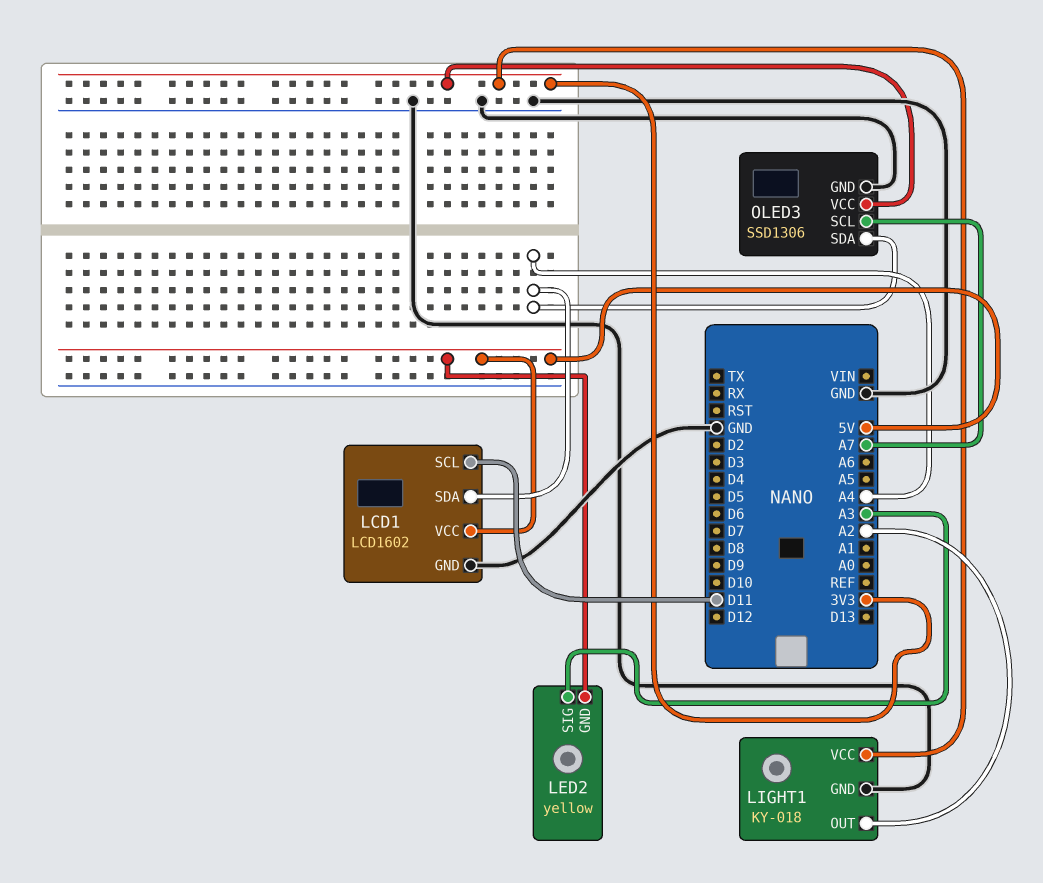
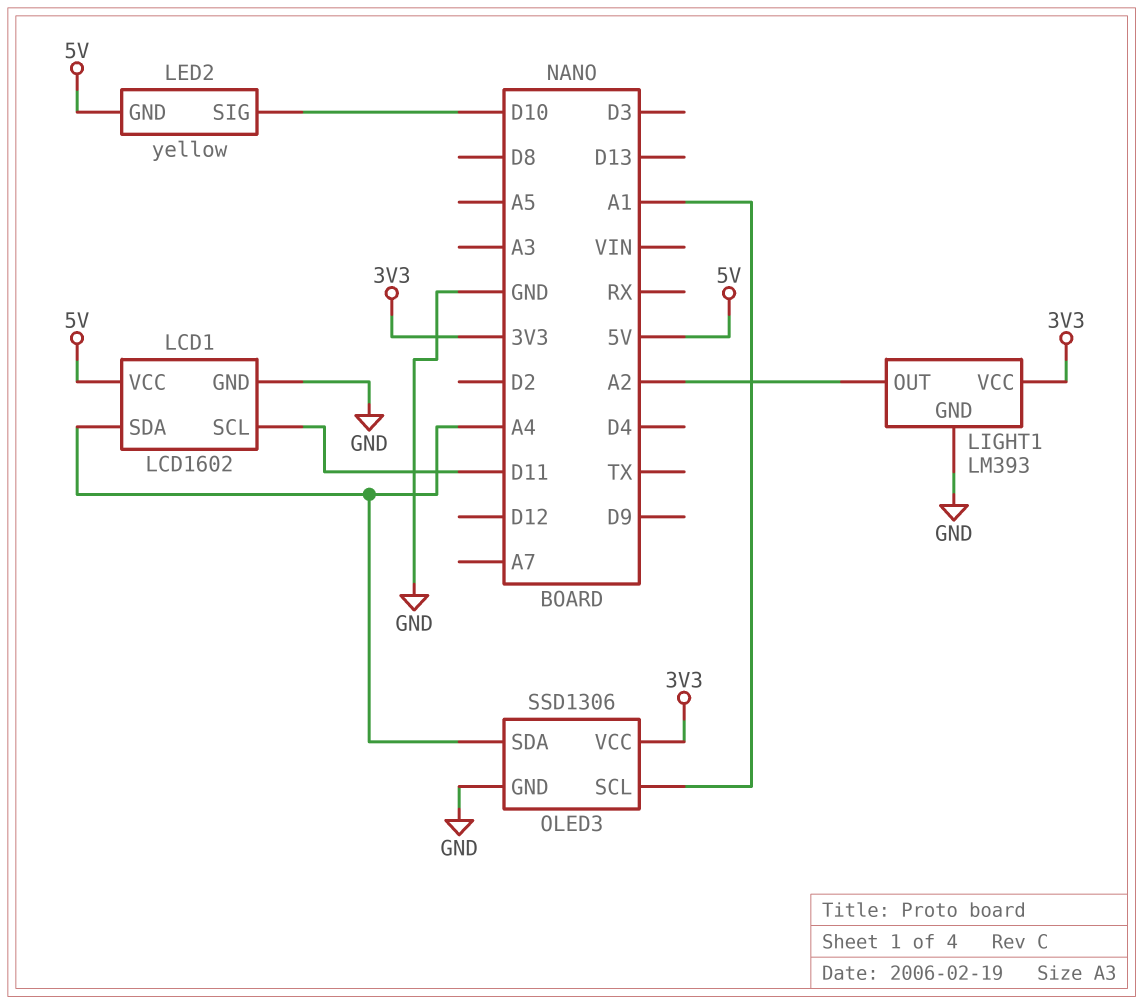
LED2 pin SIG: A3 -> D10
LIGHT1: KY-018 -> LM393
OLED3 pin SCL: A7 -> A1

